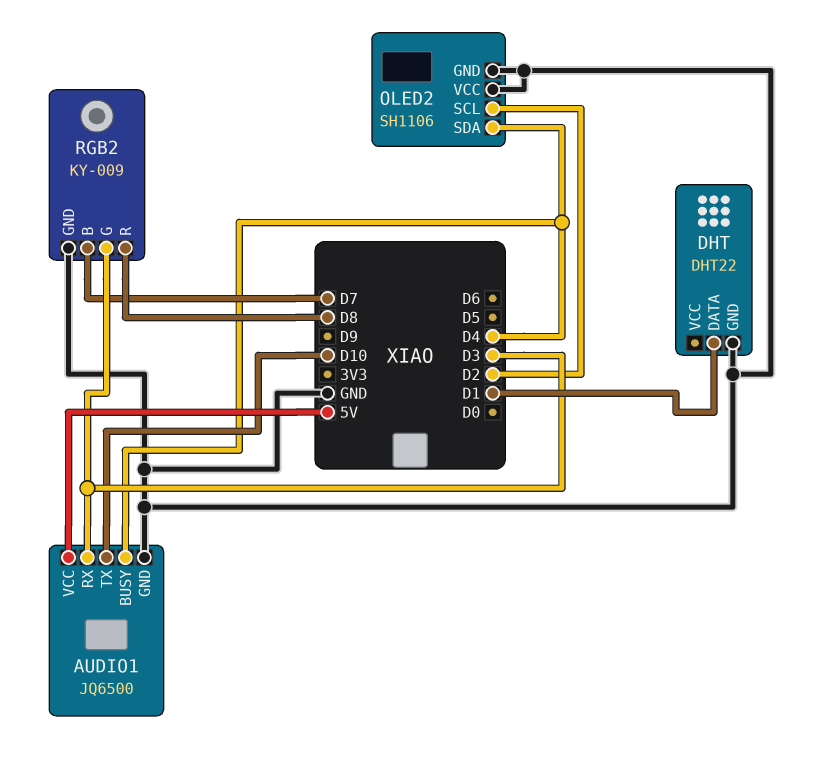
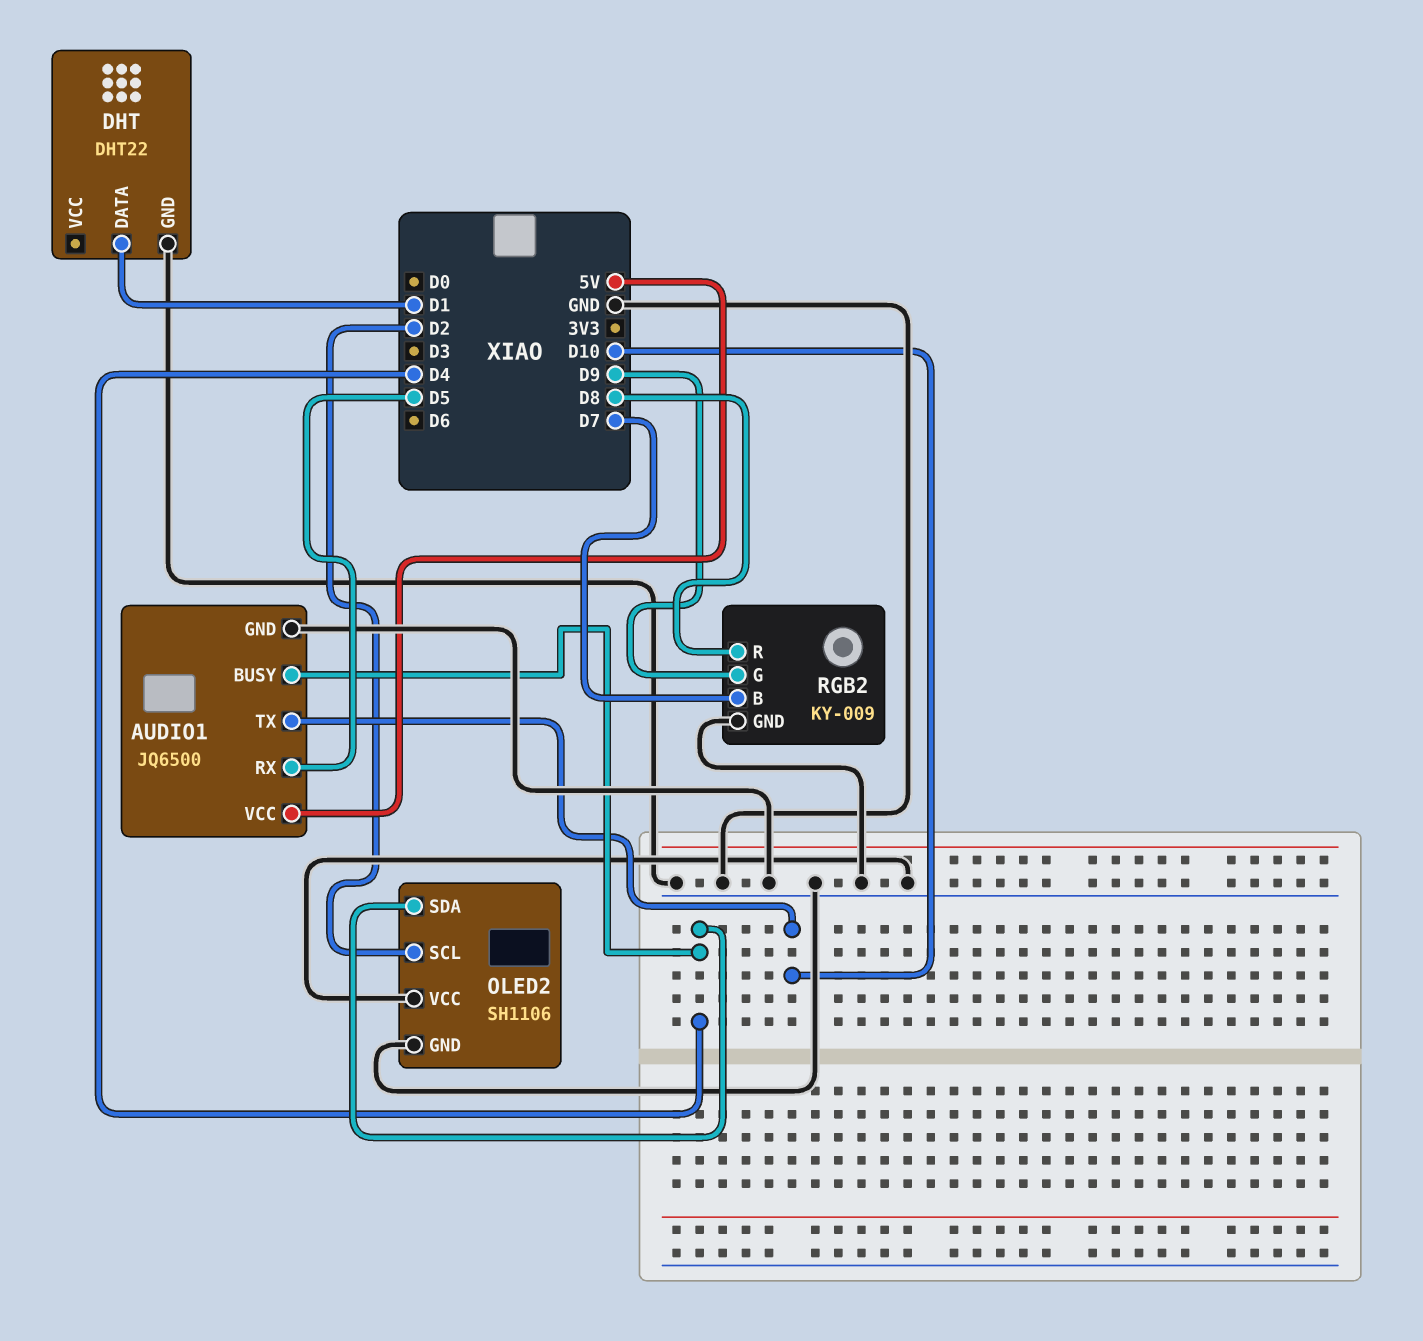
AUDIO1 pin RX: D3 -> D5
RGB2 pin G: D3 -> D9

